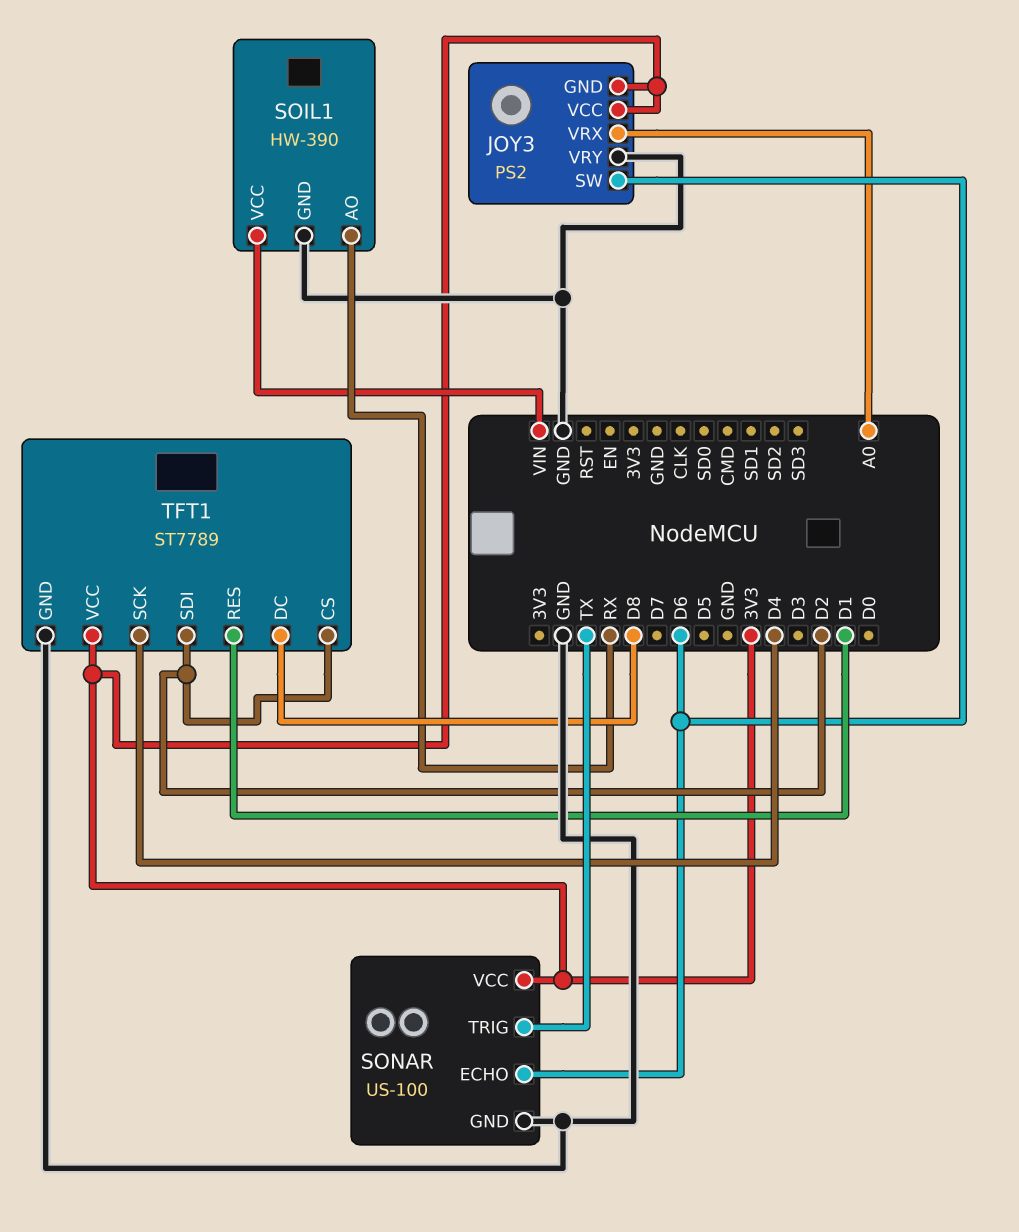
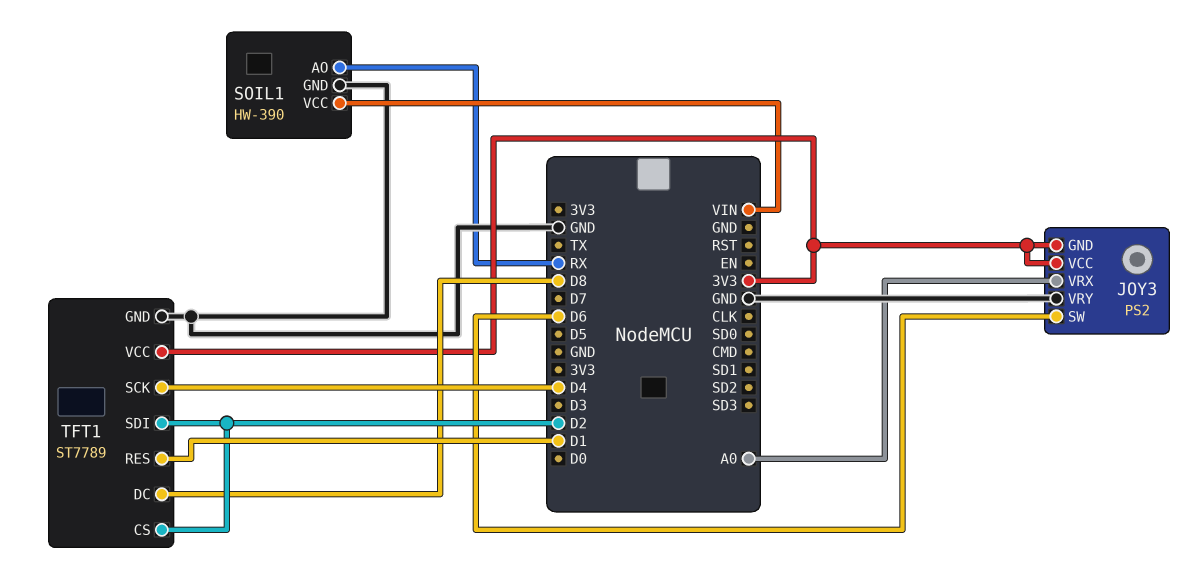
SONAR: US-100 -> none
SONAR pin ECHO: D6 -> none
SONAR pin GND: GND -> none
SONAR pin TRIG: TX -> none
SONAR pin VCC: 3V3 -> none

